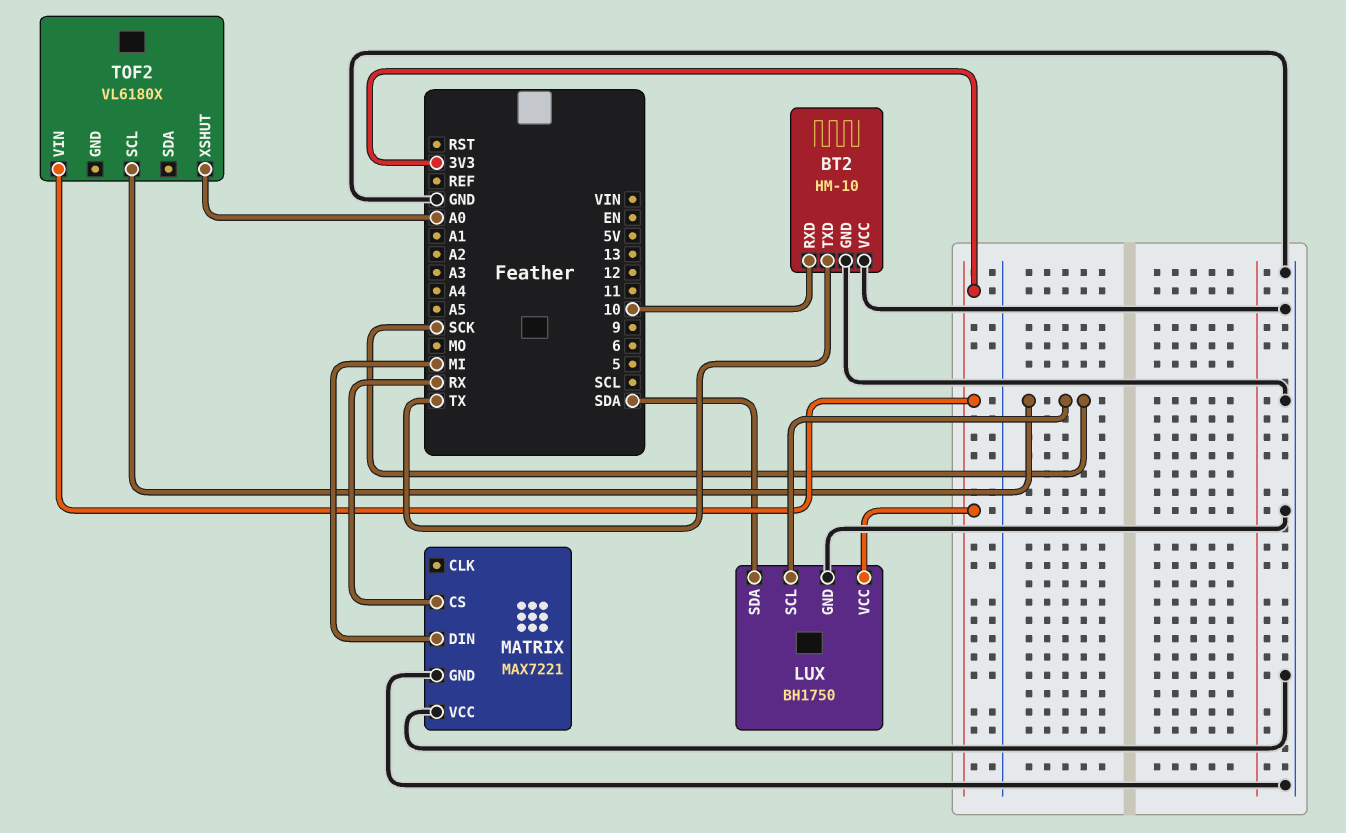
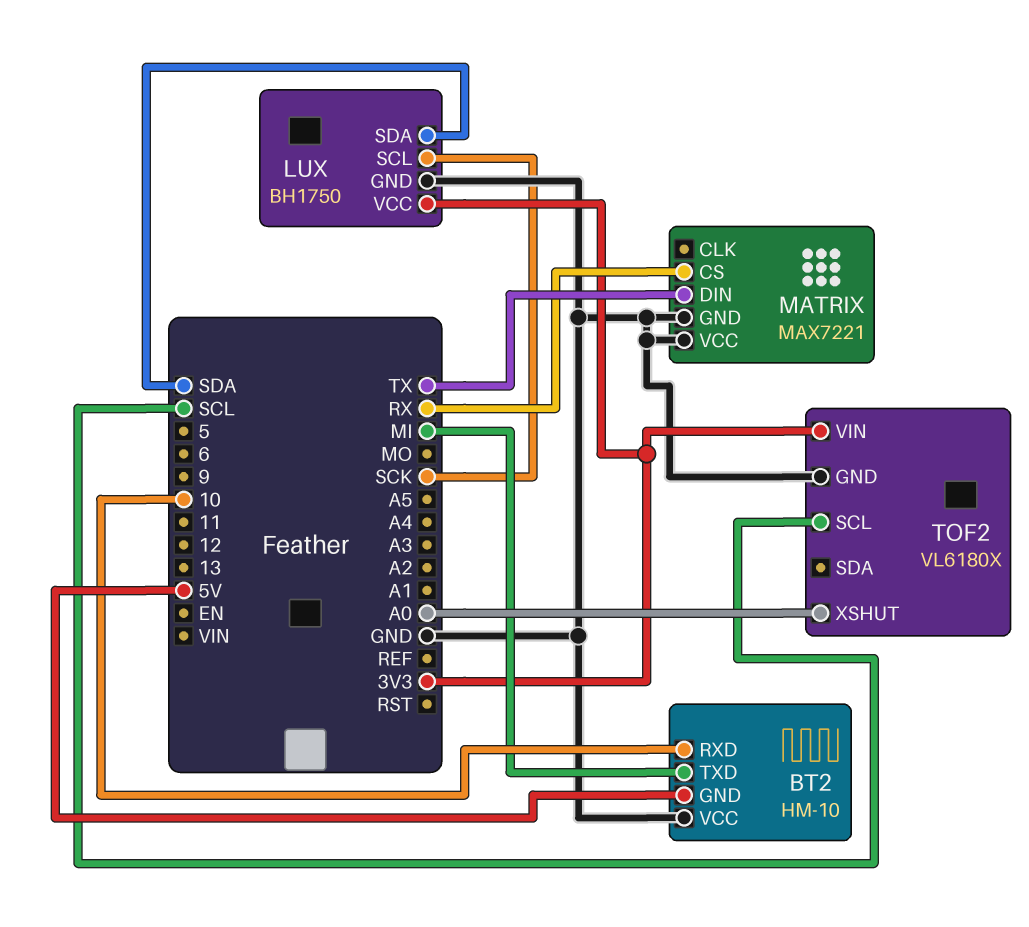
BT2 pin GND: GND -> 5V
BT2 pin TXD: TX -> MI
MATRIX pin DIN: MI -> TX
TOF2 pin GND: none -> GND
TOF2 pin SCL: SCK -> SCL

